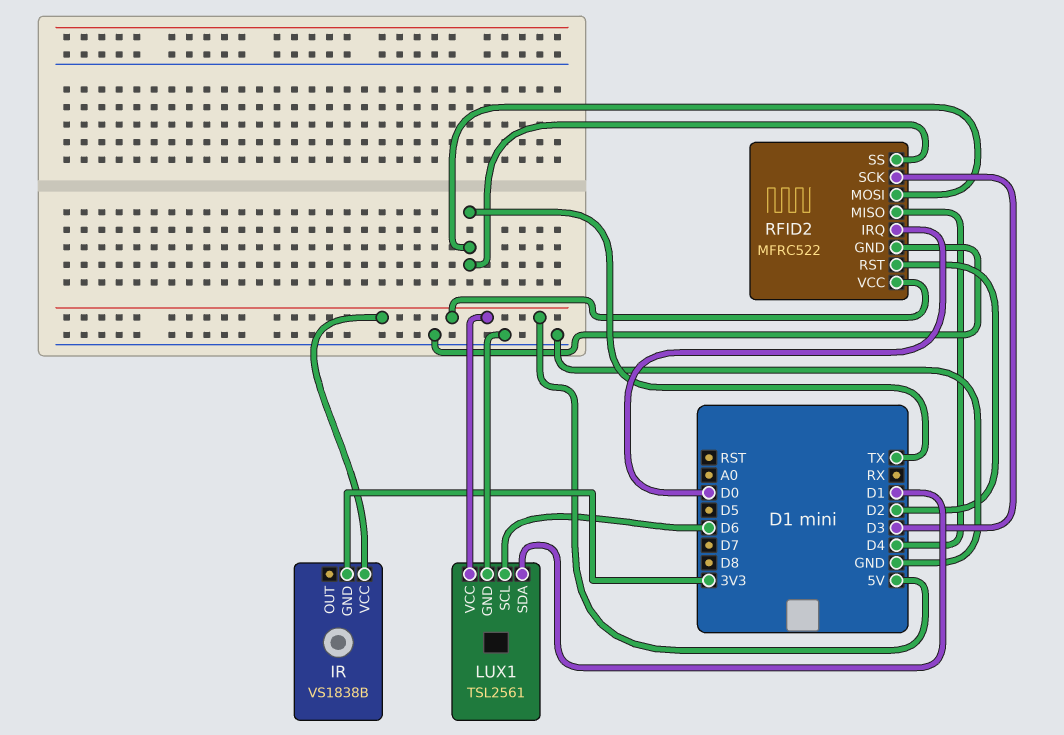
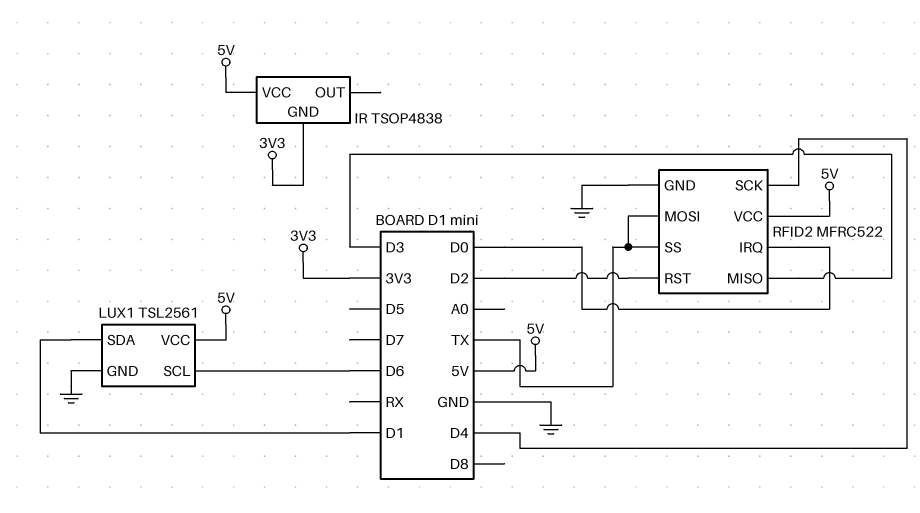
IR: VS1838B -> TSOP4838
RFID2 pin MISO: D4 -> D3
RFID2 pin SCK: D3 -> D4

